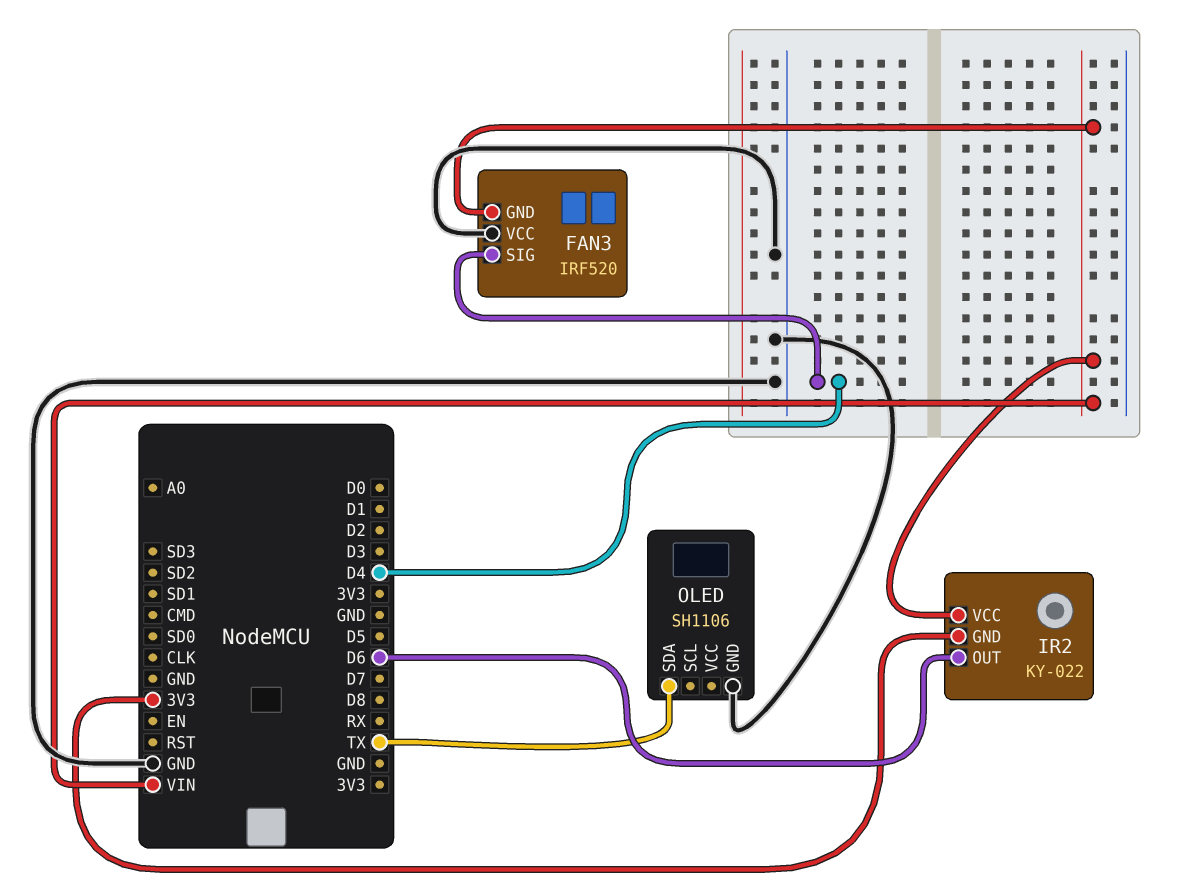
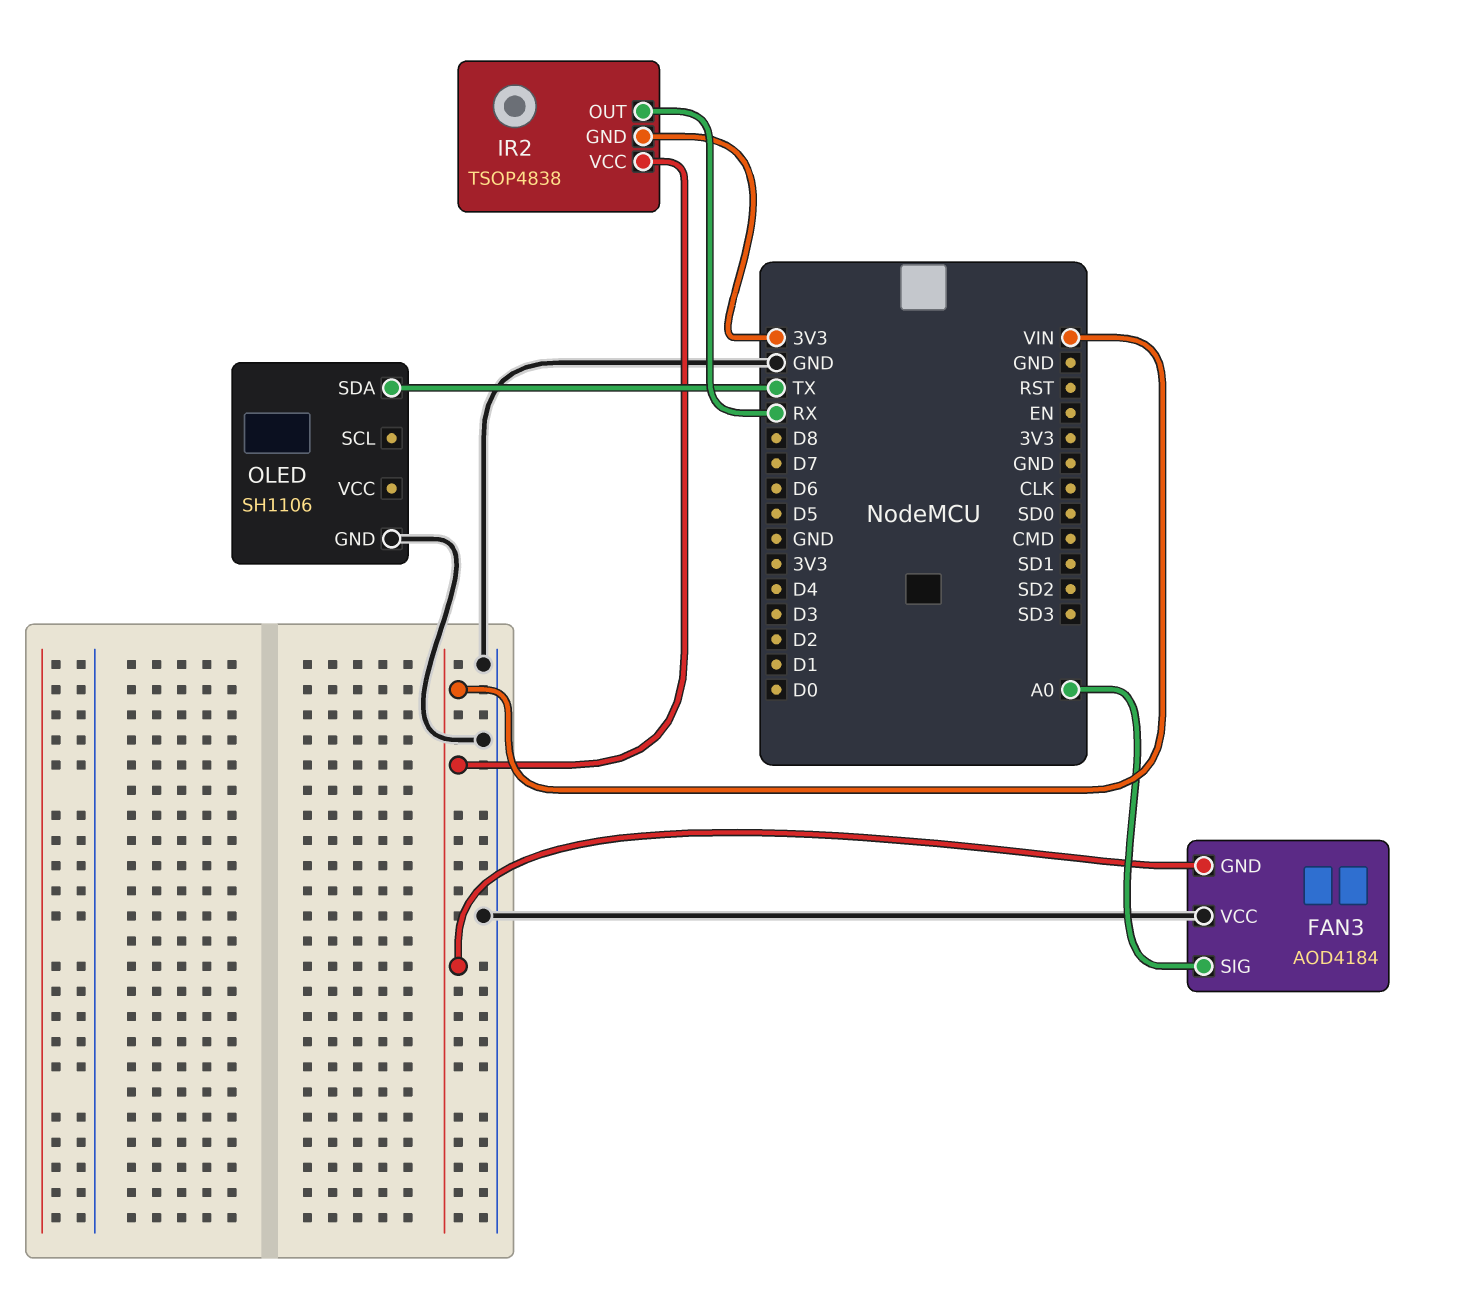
FAN3: IRF520 -> AOD4184
FAN3 pin SIG: D4 -> A0
IR2: KY-022 -> TSOP4838
IR2 pin OUT: D6 -> RX

